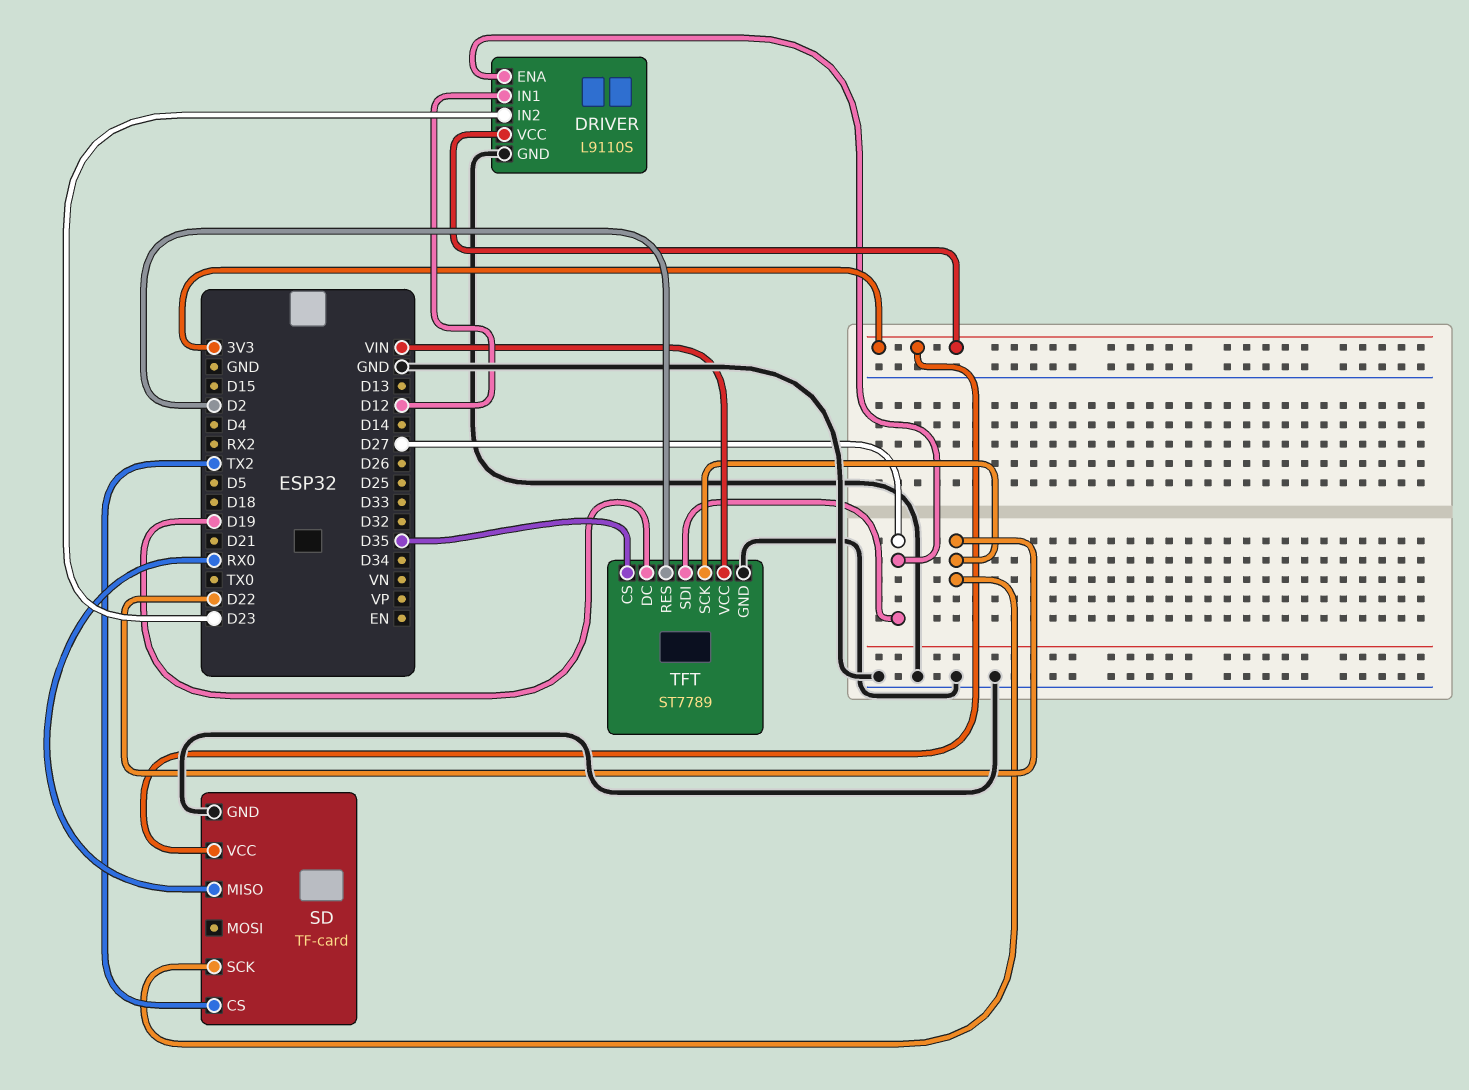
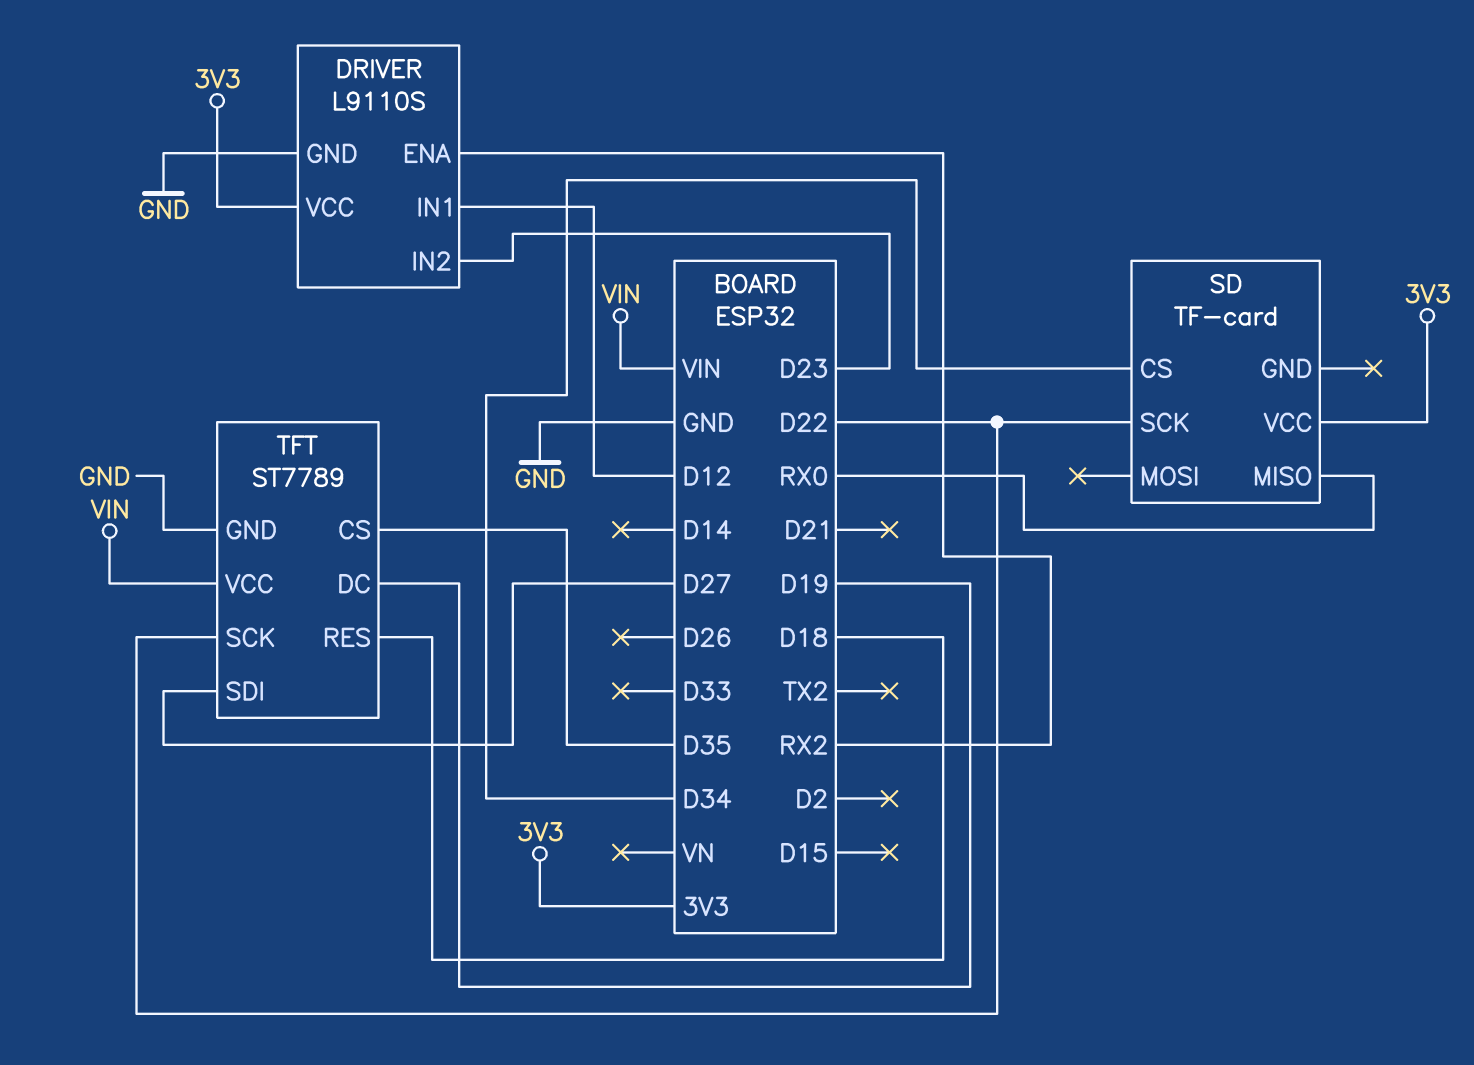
DRIVER pin ENA: D27 -> RX2
SD pin CS: TX2 -> D34
SD pin GND: GND -> none
TFT pin RES: D2 -> D18

